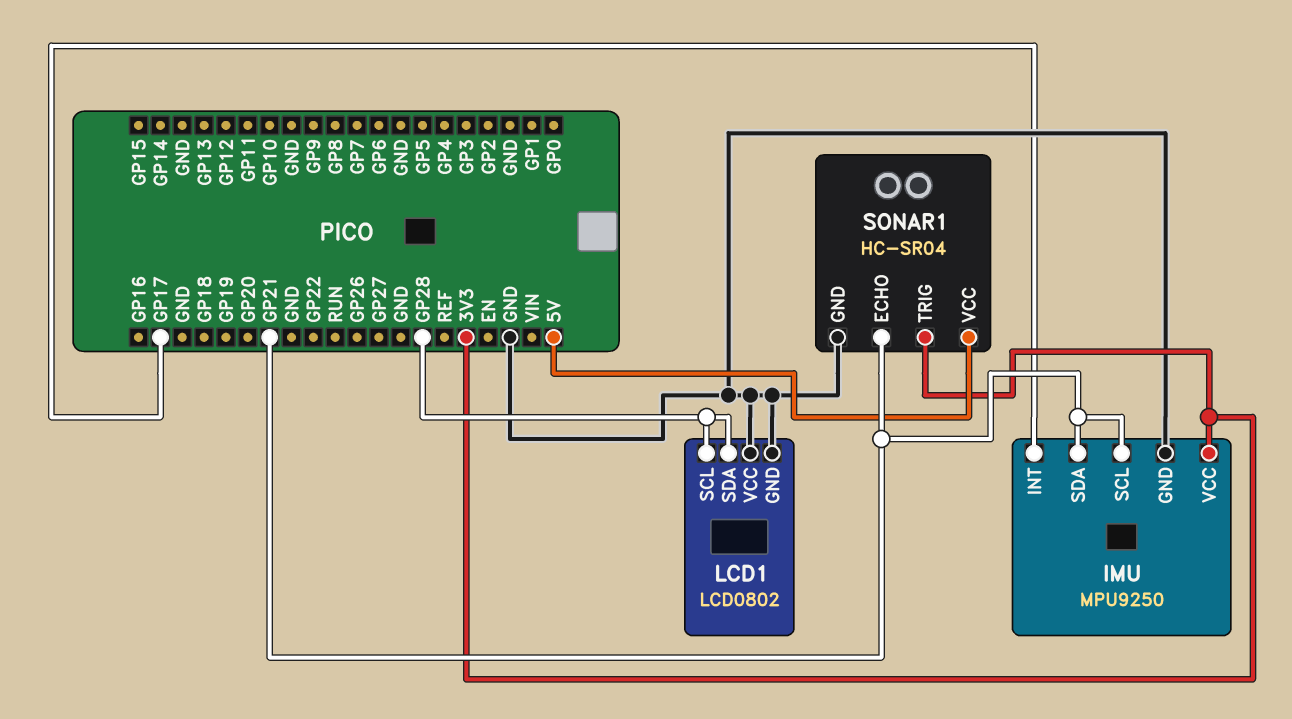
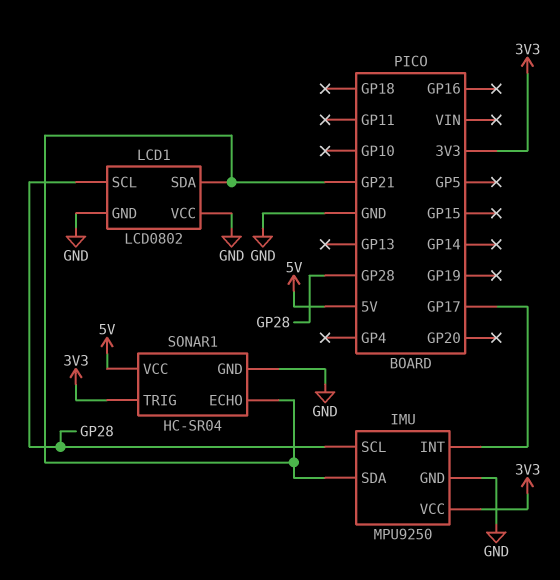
IMU pin SCL: GP21 -> GP28
LCD1 pin SDA: GP28 -> GP21

